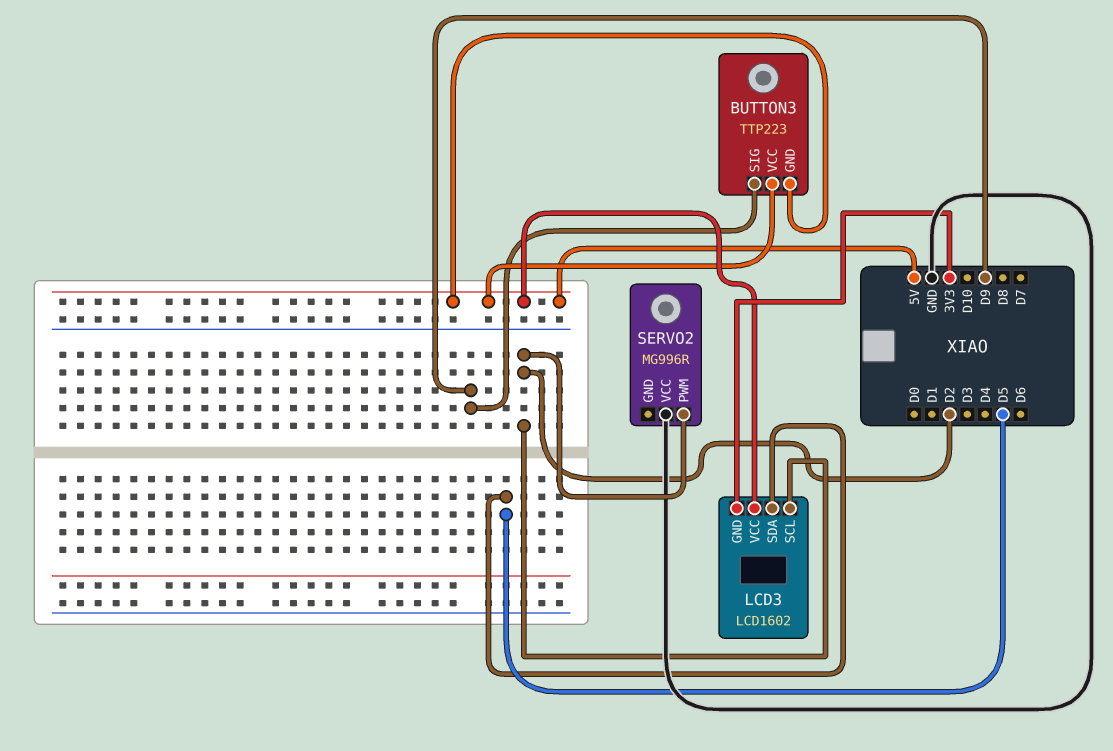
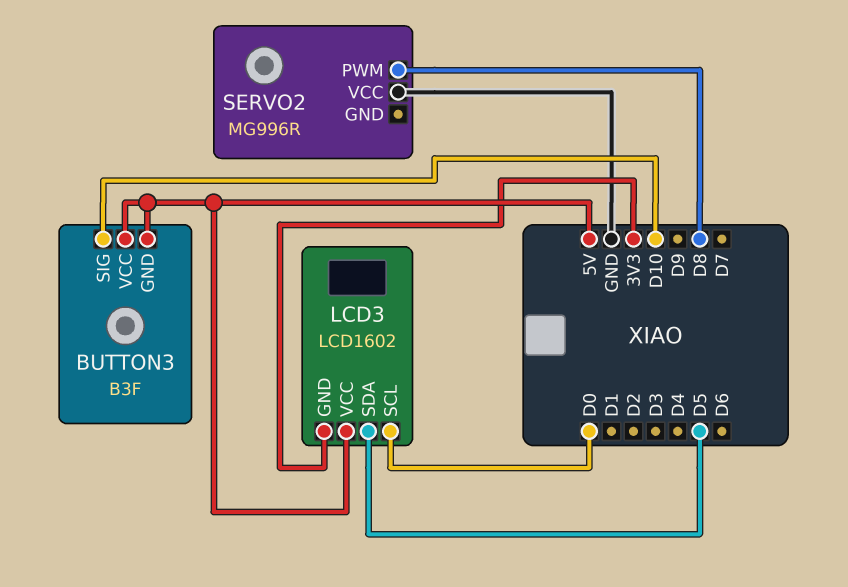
BUTTON3: TTP223 -> B3F
BUTTON3 pin SIG: D9 -> D10
LCD3 pin SCL: D2 -> D0
SERVO2 pin PWM: D2 -> D8

